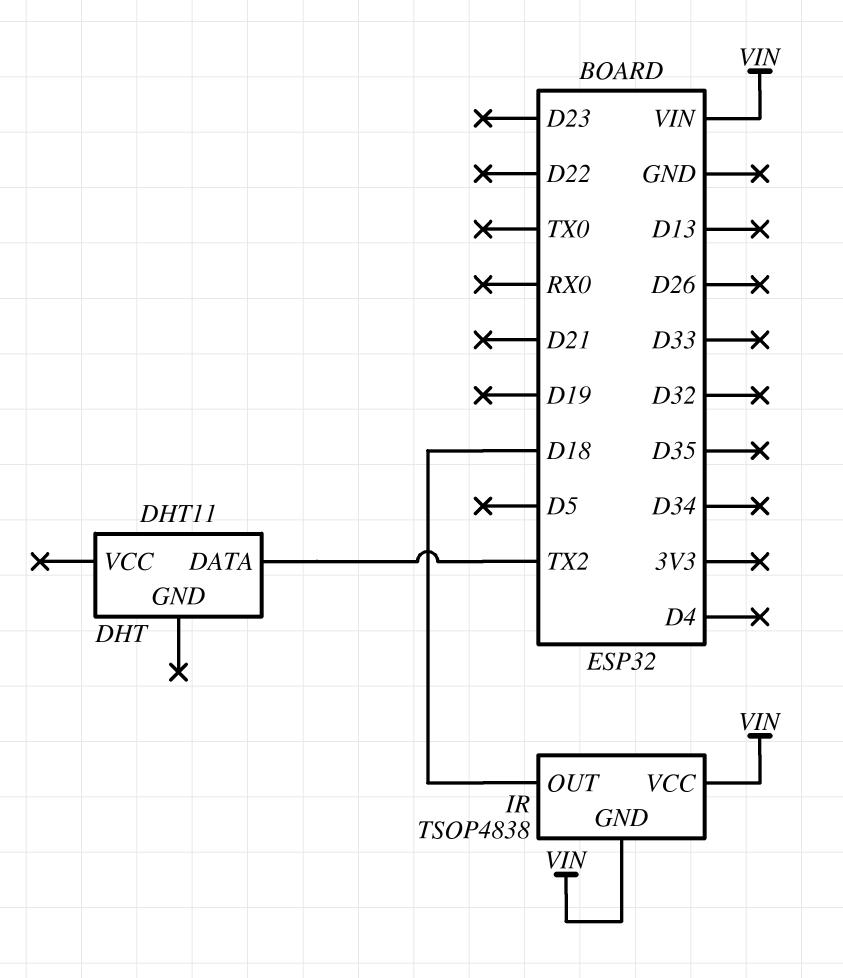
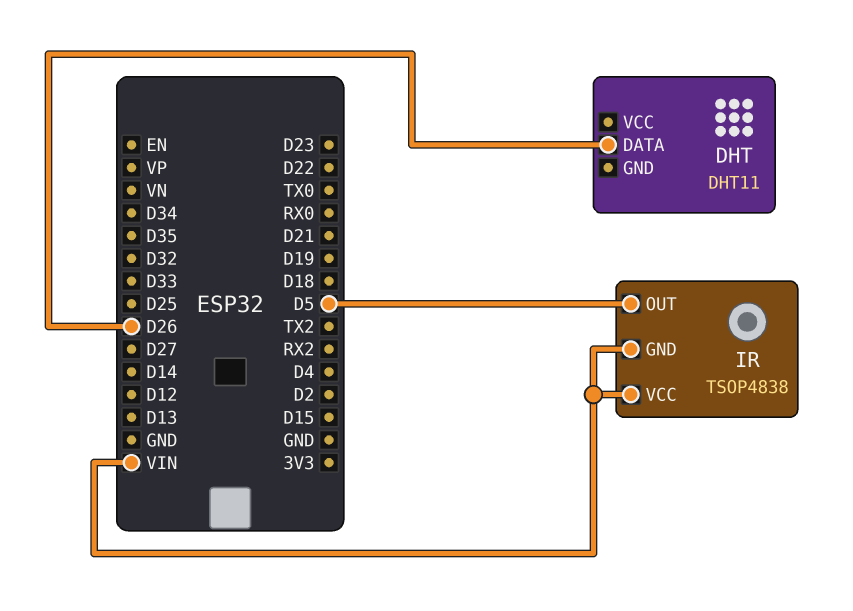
DHT pin DATA: TX2 -> D26
IR pin OUT: D18 -> D5

